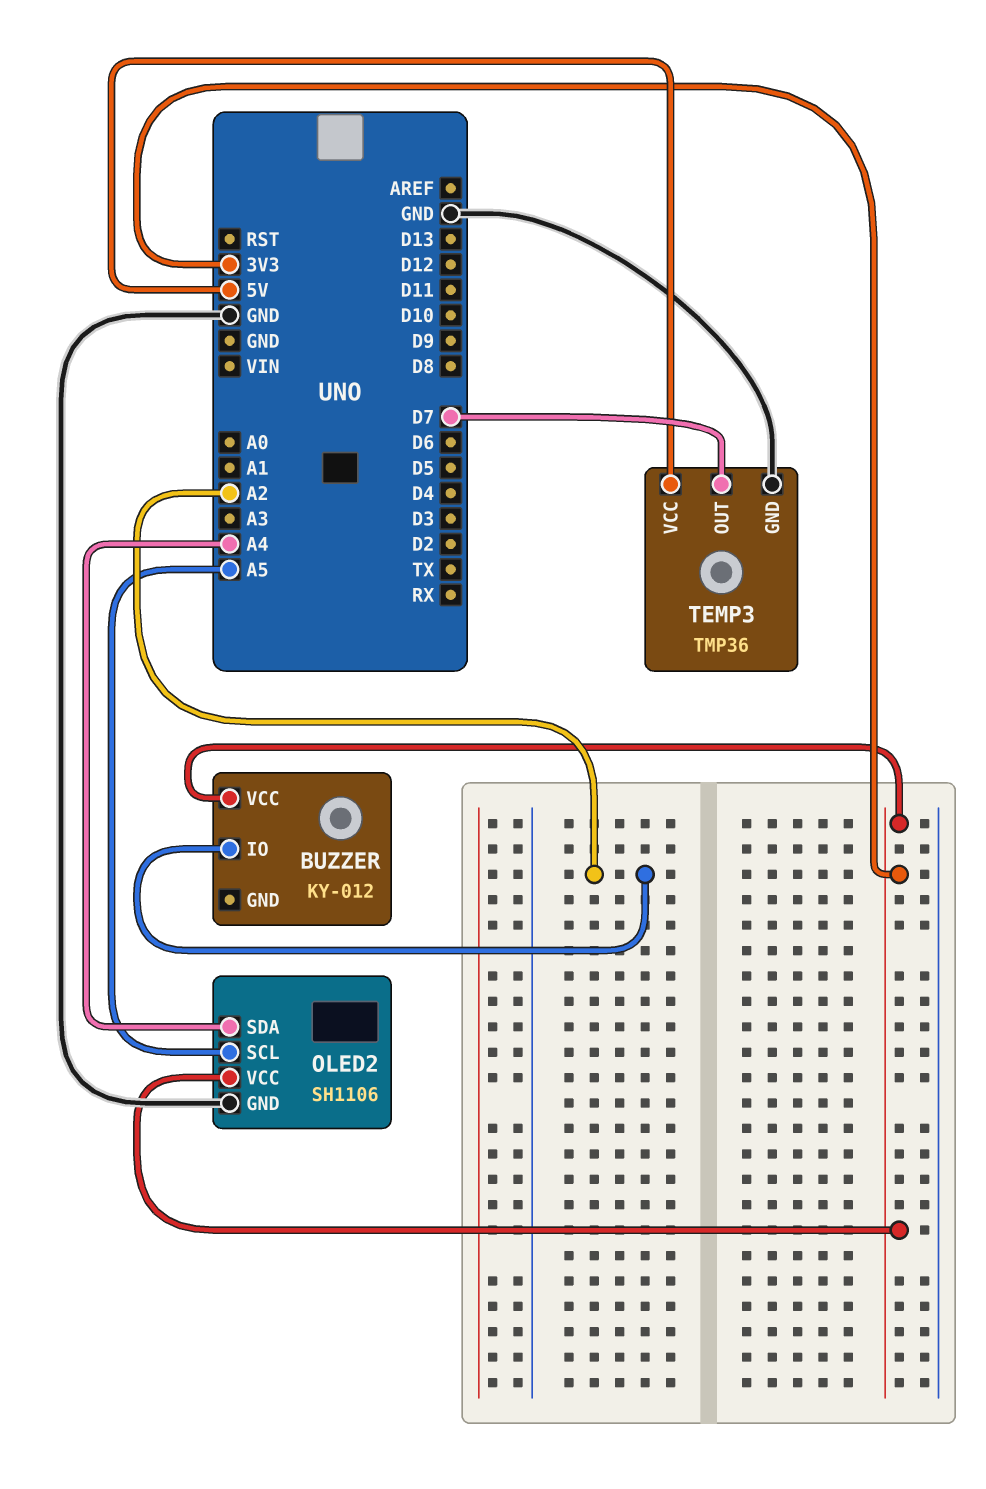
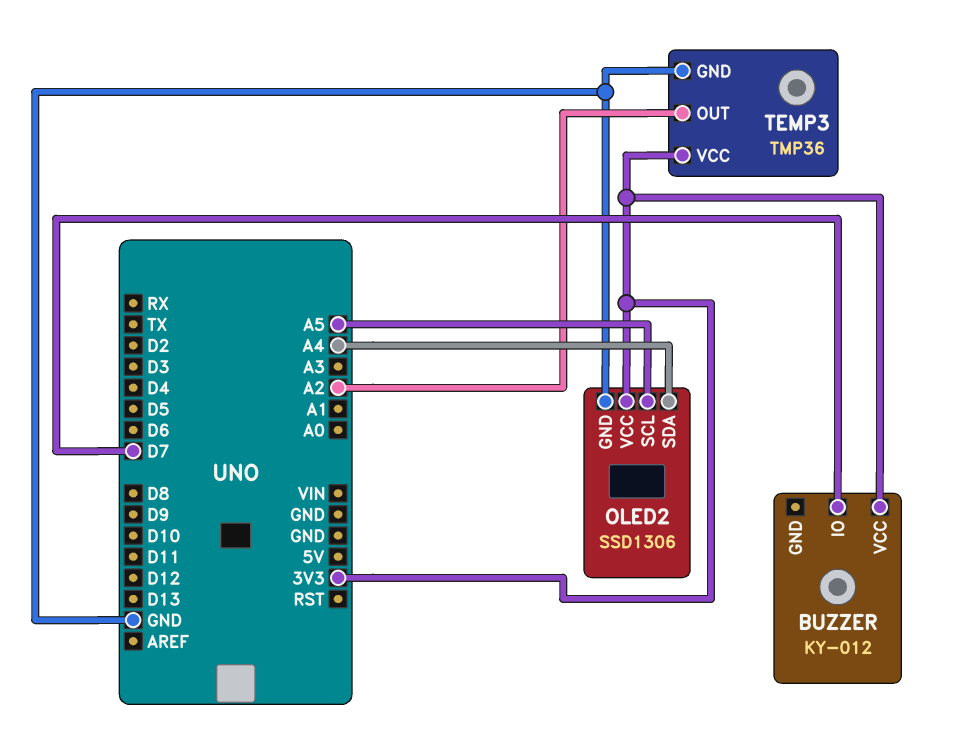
BUZZER pin IO: A2 -> D7
OLED2: SH1106 -> SSD1306
TEMP3 pin OUT: D7 -> A2
TEMP3 pin VCC: 5V -> 3V3

